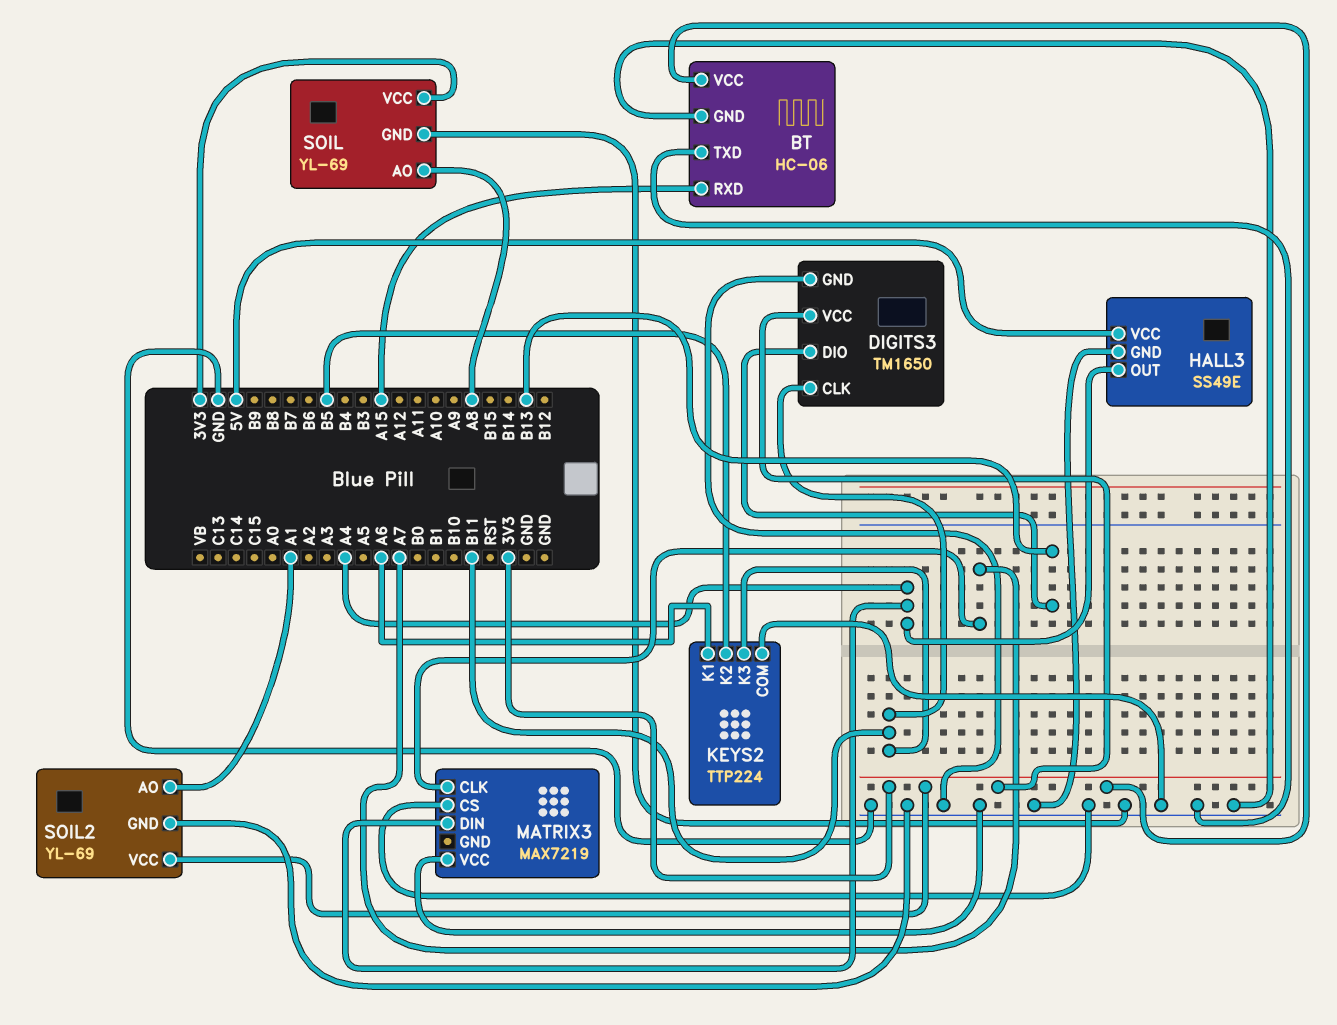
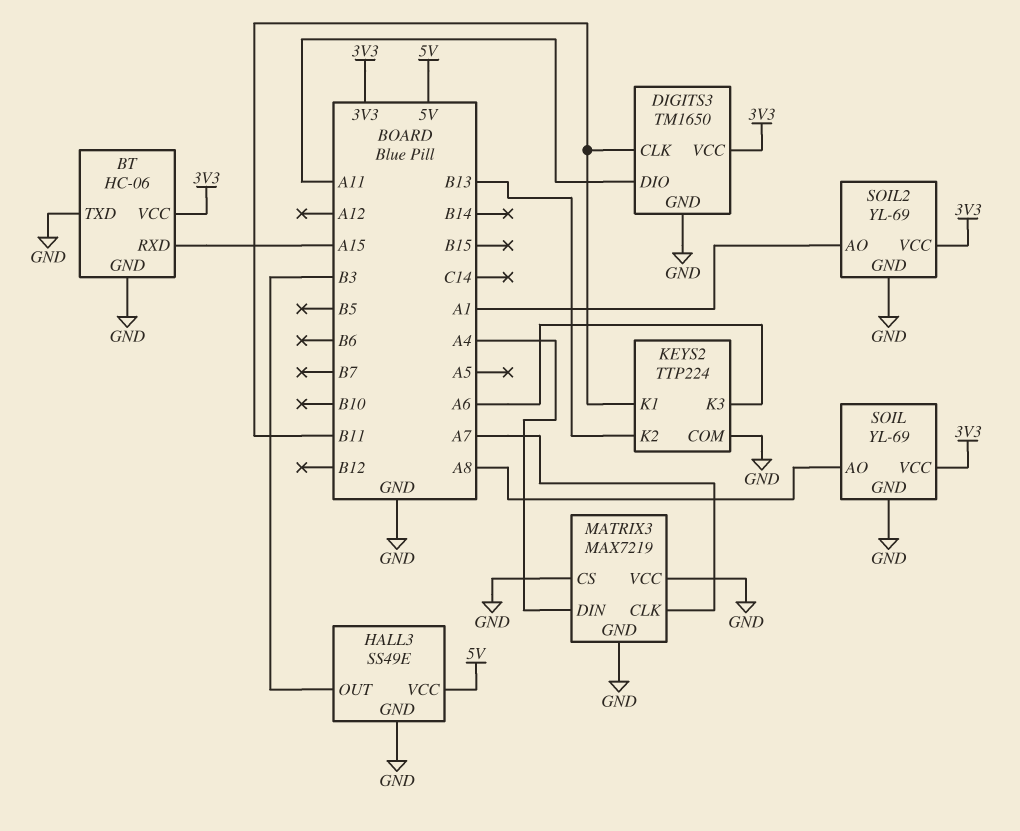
DIGITS3 pin DIO: B13 -> A11
HALL3 pin OUT: A4 -> B3
KEYS2 pin K1: A6 -> B11
KEYS2 pin K2: B5 -> B13
KEYS2 pin K3: B11 -> A6
MATRIX3 pin GND: none -> GND

